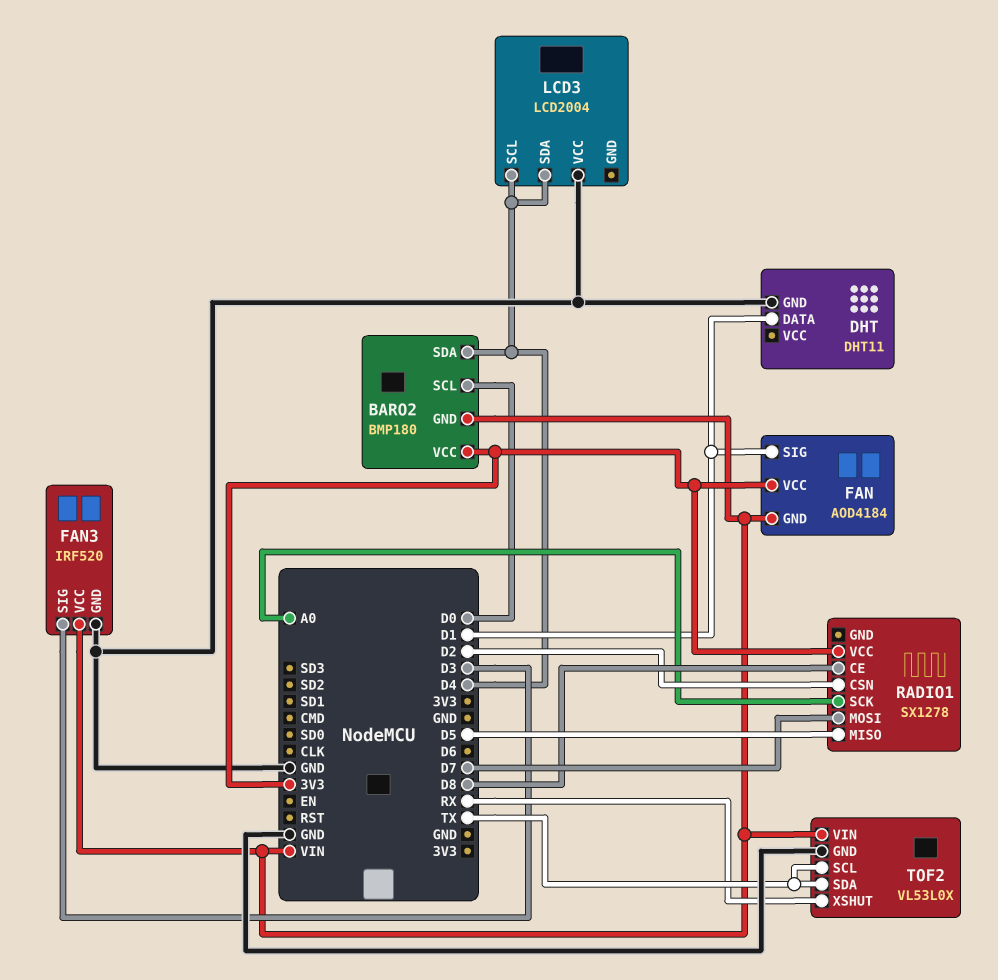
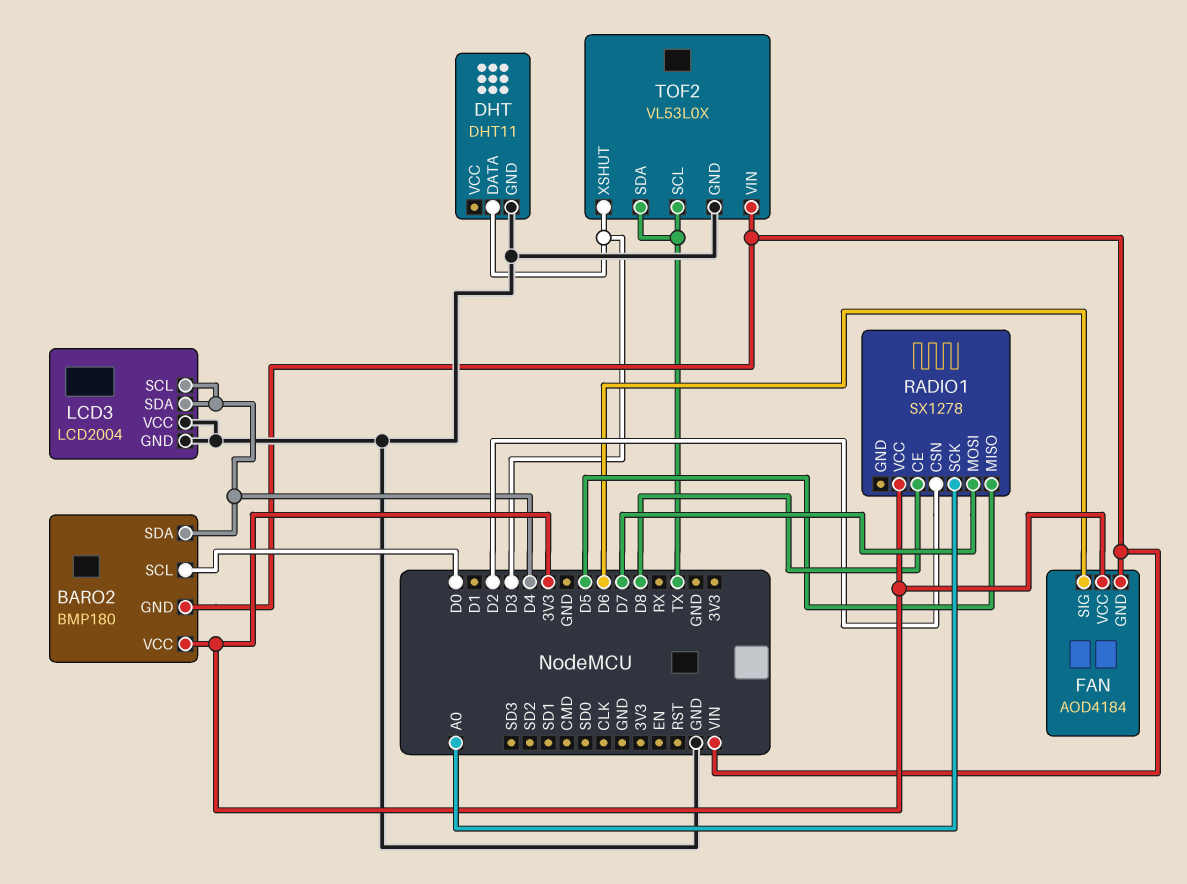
DHT pin DATA: D1 -> D3
FAN pin SIG: D1 -> D6
FAN3: IRF520 -> none
FAN3 pin GND: GND -> none
FAN3 pin SIG: D3 -> none
FAN3 pin VCC: VIN -> none
LCD3 pin GND: none -> GND
TOF2 pin XSHUT: RX -> D3

